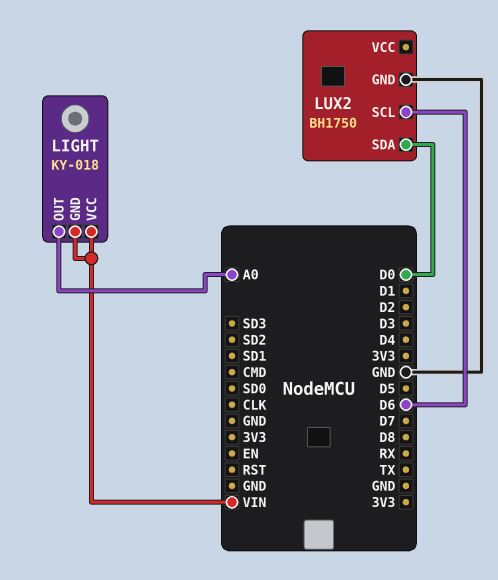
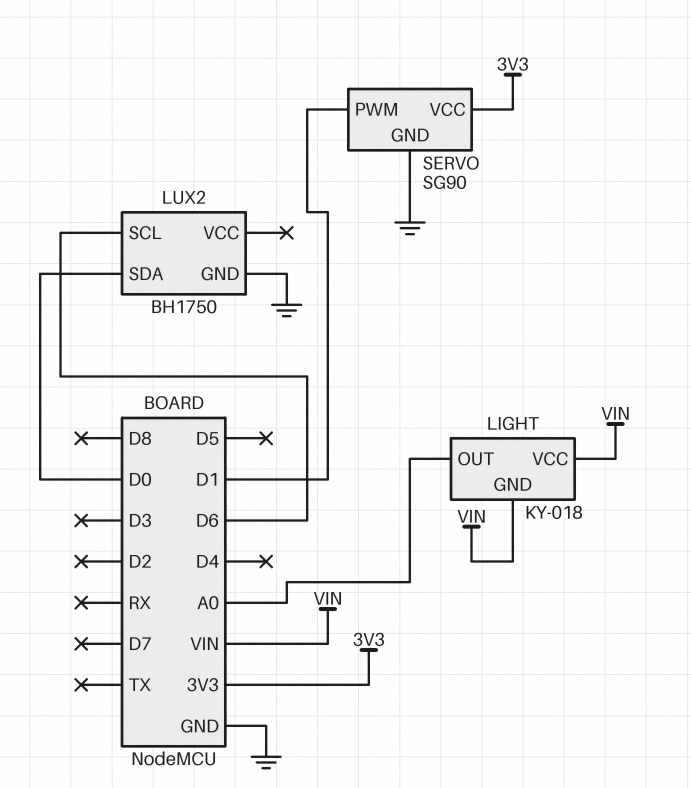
SERVO: none -> SG90
SERVO pin GND: none -> GND
SERVO pin PWM: none -> D1
SERVO pin VCC: none -> 3V3

